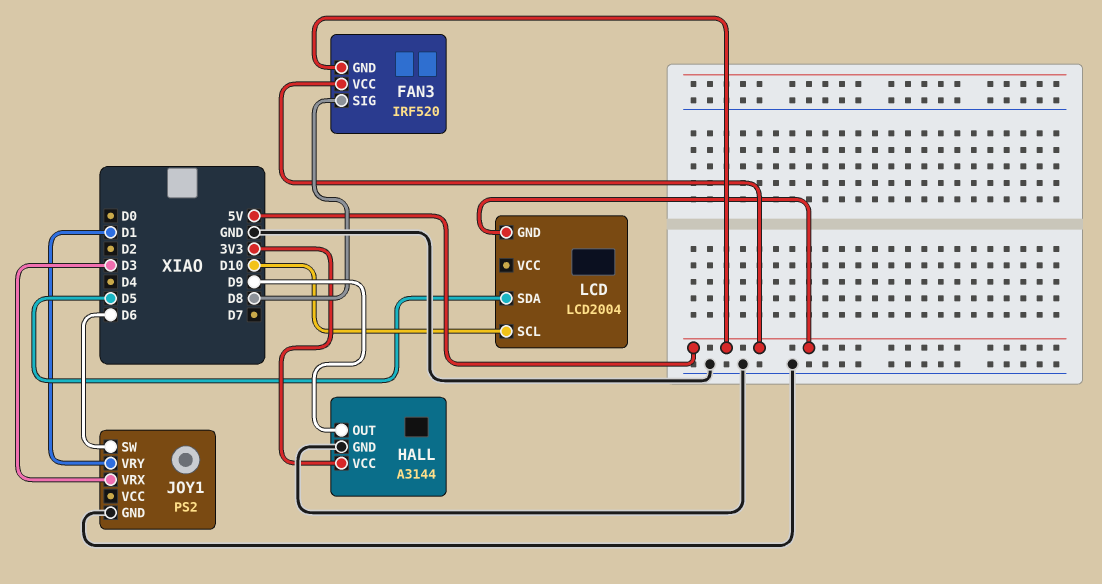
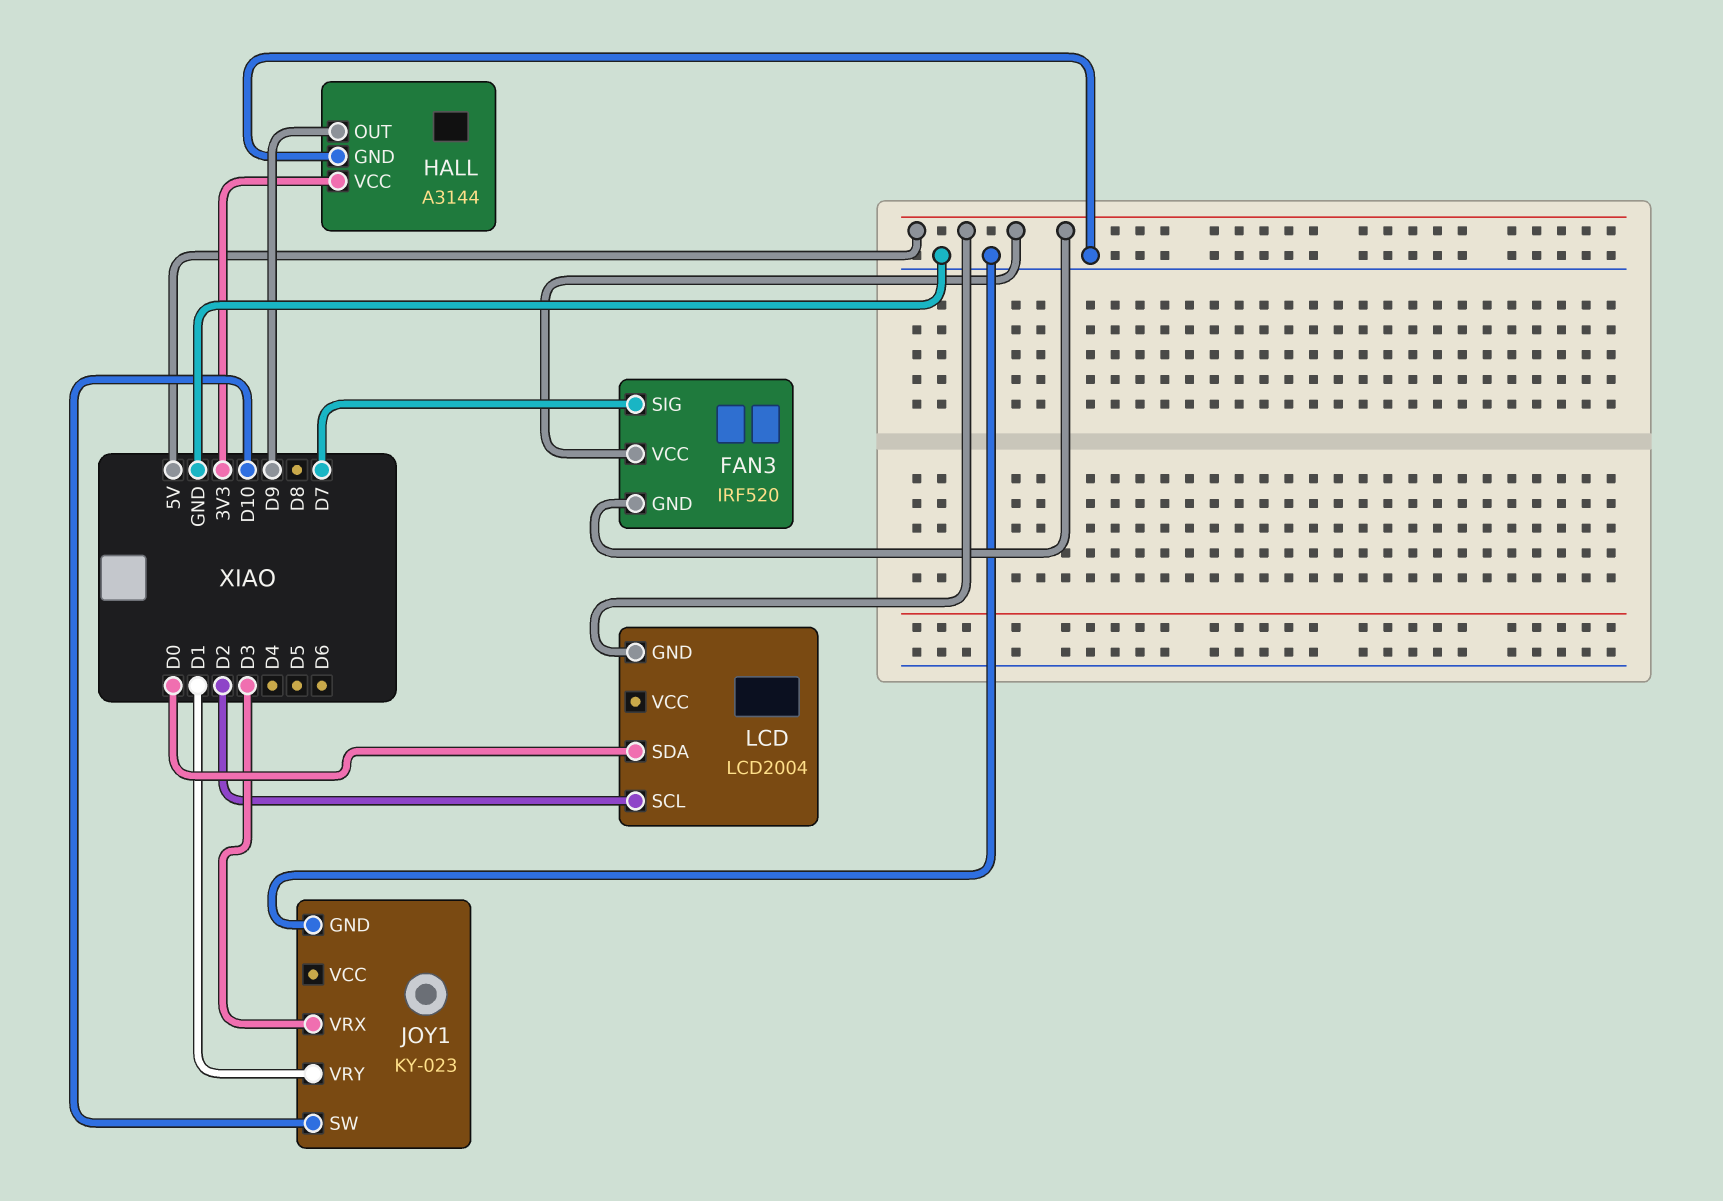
FAN3 pin SIG: D8 -> D7
JOY1: PS2 -> KY-023
JOY1 pin SW: D6 -> D10
LCD pin SCL: D10 -> D2
LCD pin SDA: D5 -> D0

